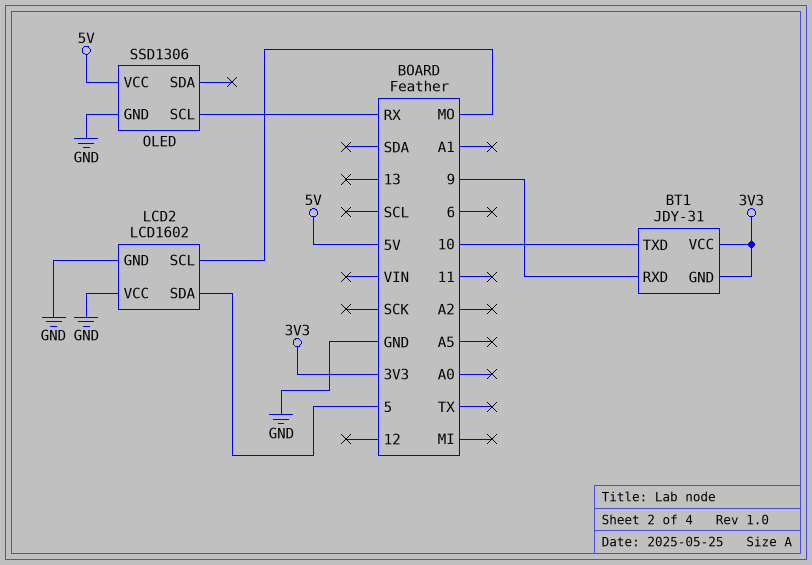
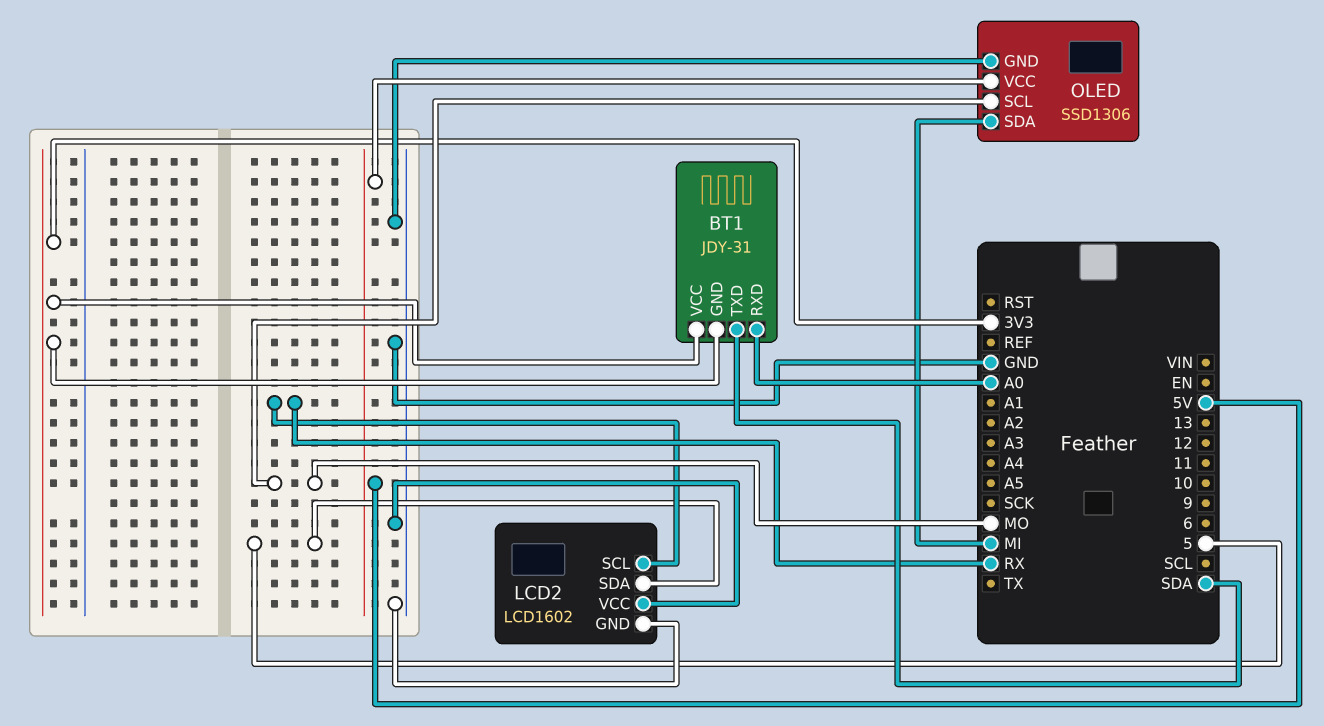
BT1 pin RXD: 9 -> A0
BT1 pin TXD: 10 -> SDA
LCD2 pin SCL: MO -> RX
OLED pin SCL: RX -> MO
OLED pin SDA: none -> MI

